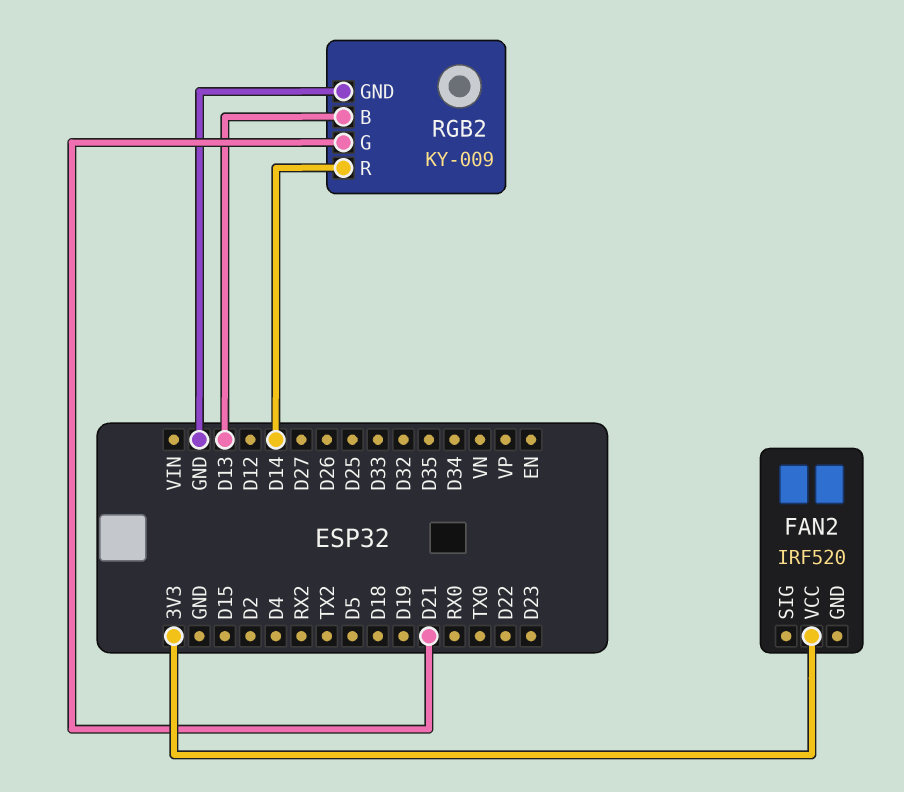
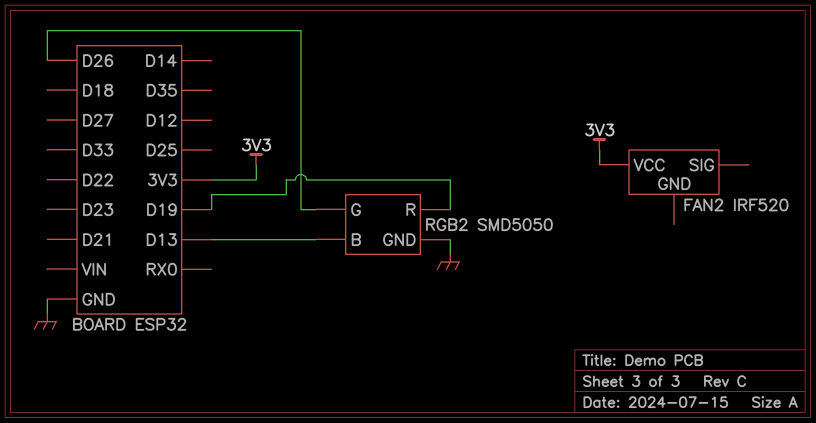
RGB2: KY-009 -> SMD5050
RGB2 pin G: D21 -> D26
RGB2 pin R: D14 -> D19

